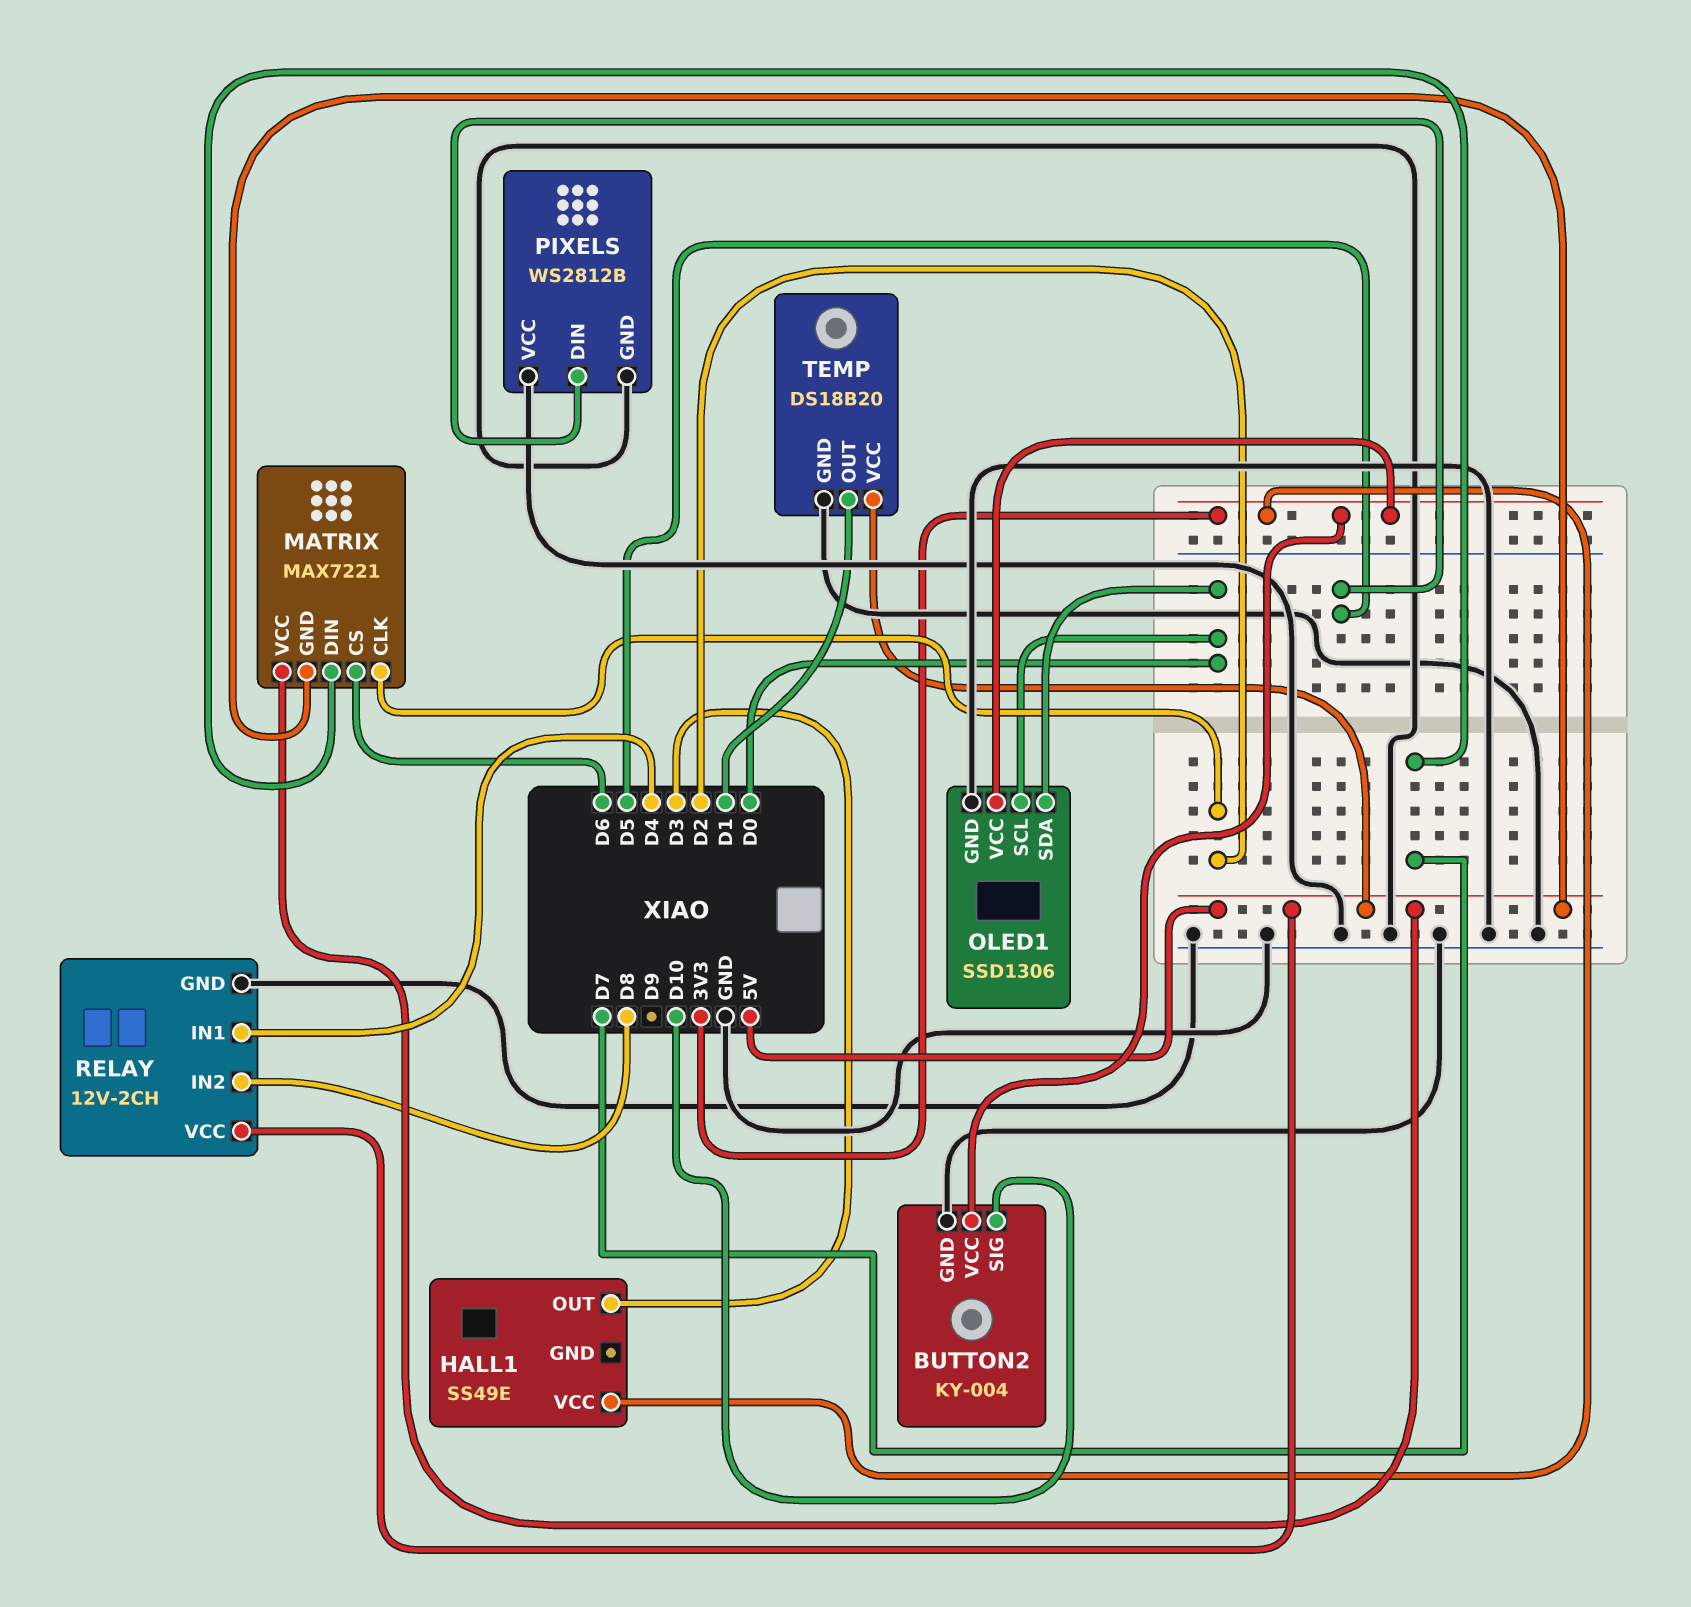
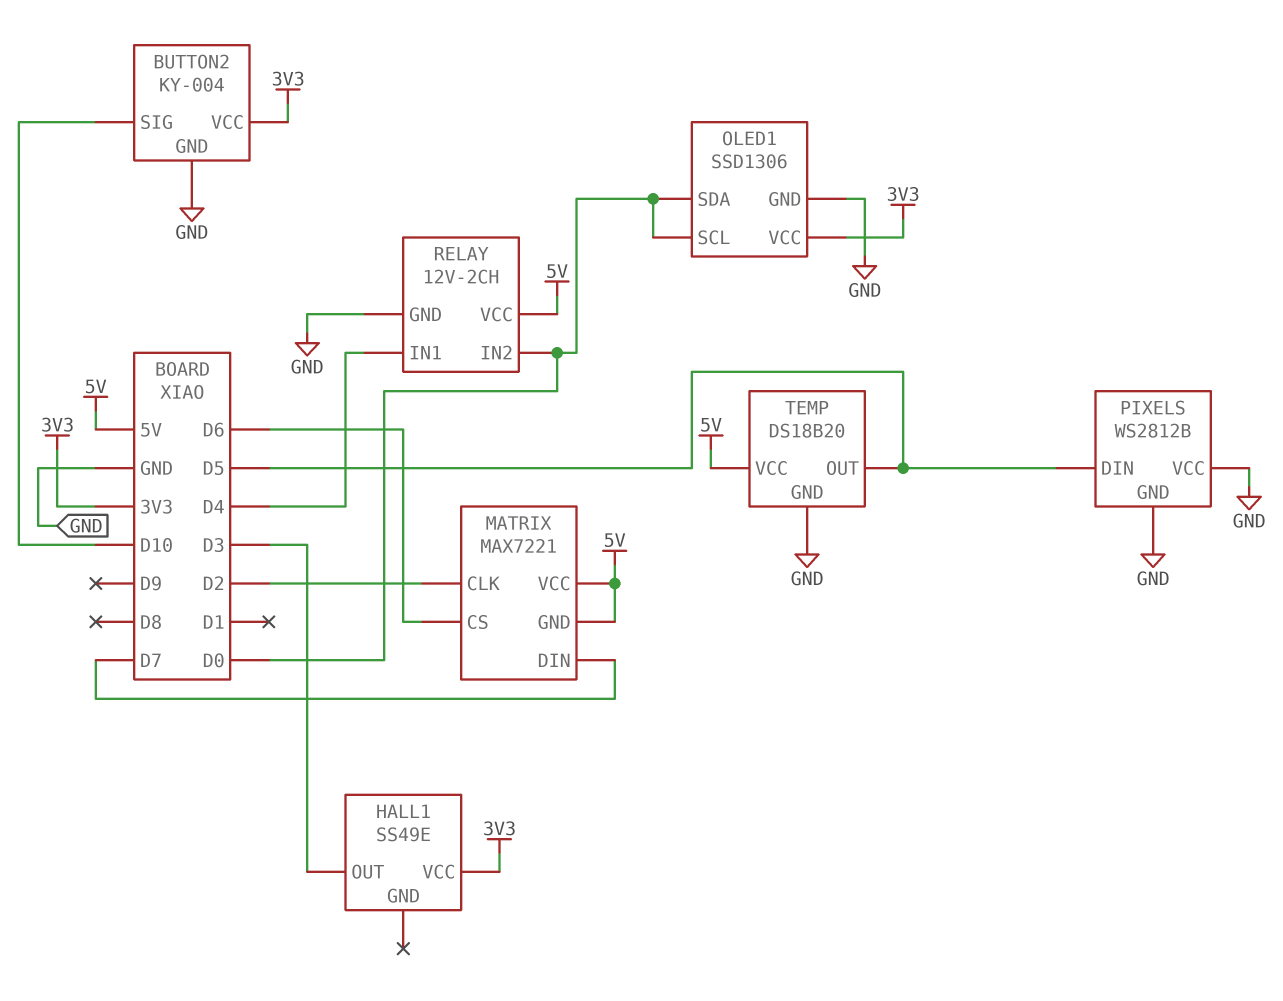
RELAY pin IN2: D8 -> D0
TEMP pin OUT: D1 -> D5

